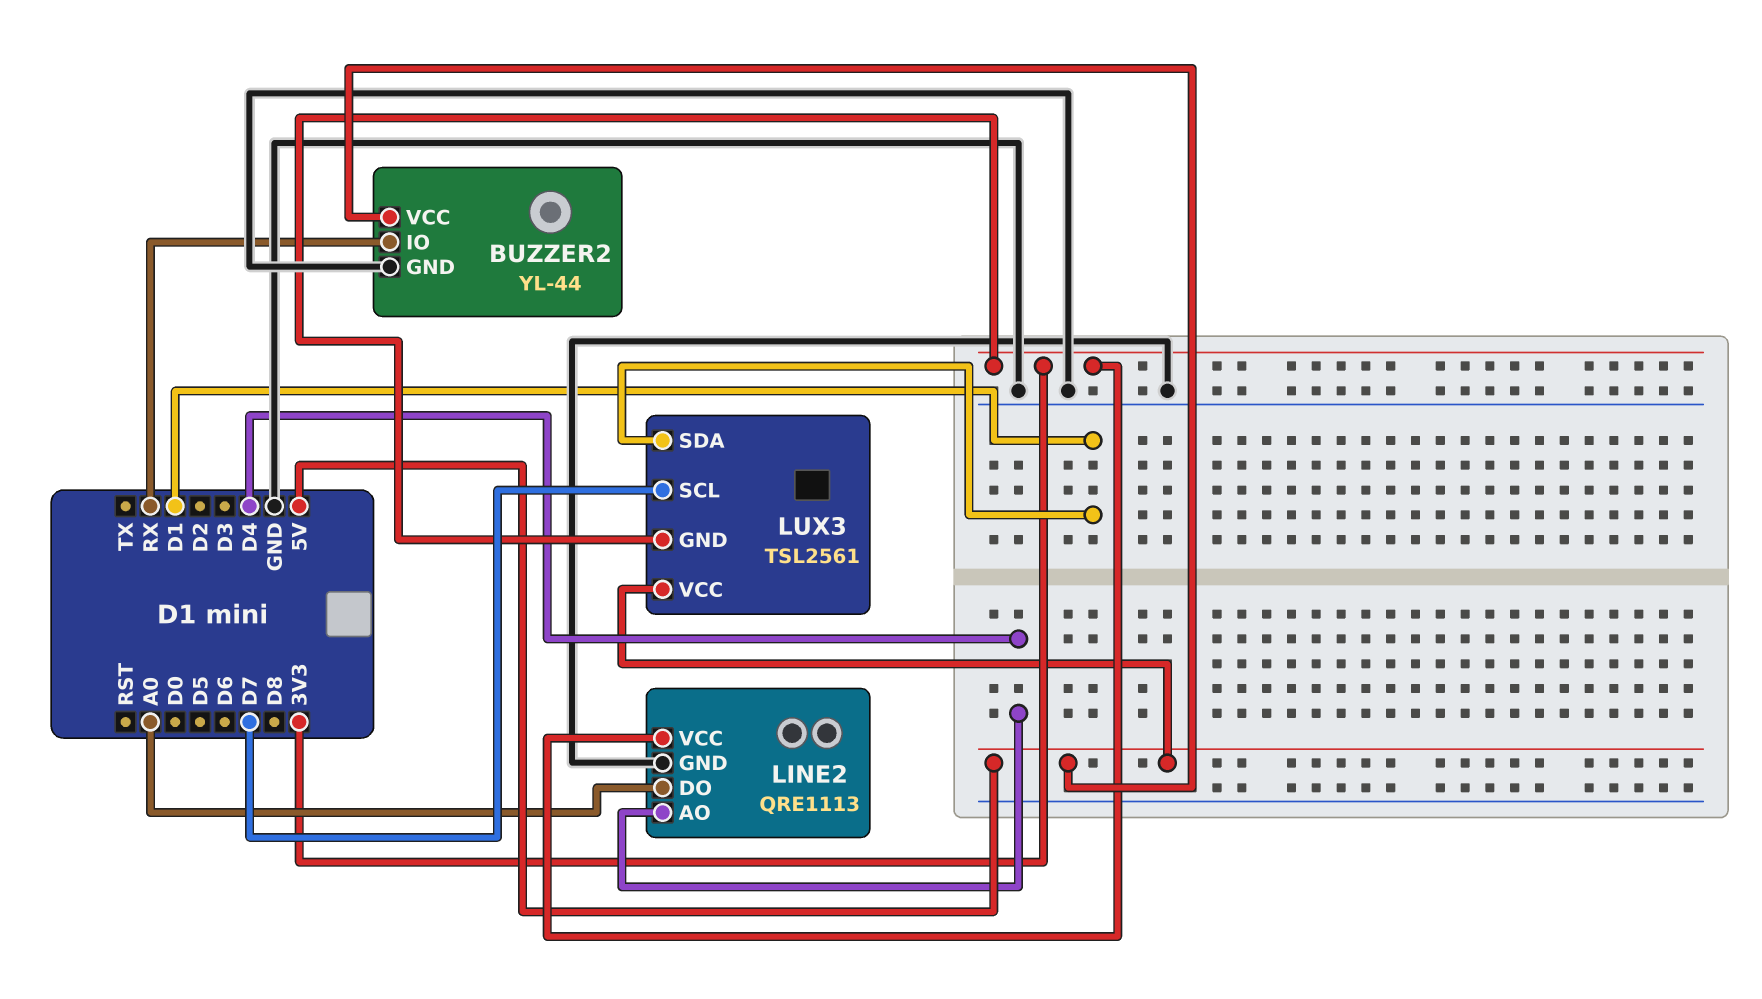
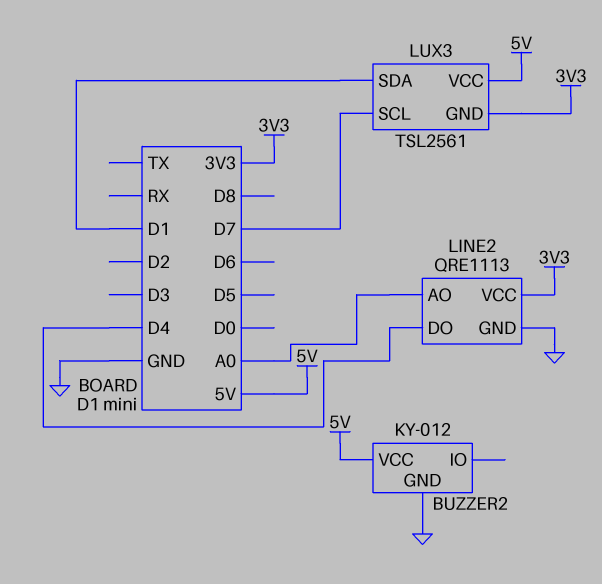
BUZZER2: YL-44 -> KY-012
BUZZER2 pin IO: RX -> none
LINE2 pin AO: D4 -> A0
LINE2 pin DO: A0 -> D4

